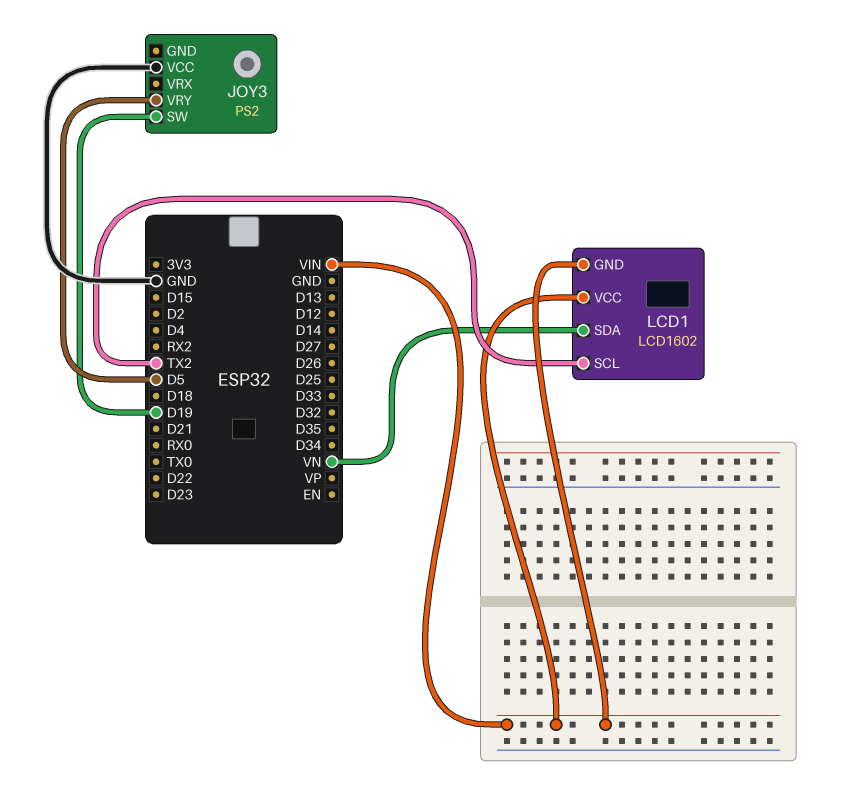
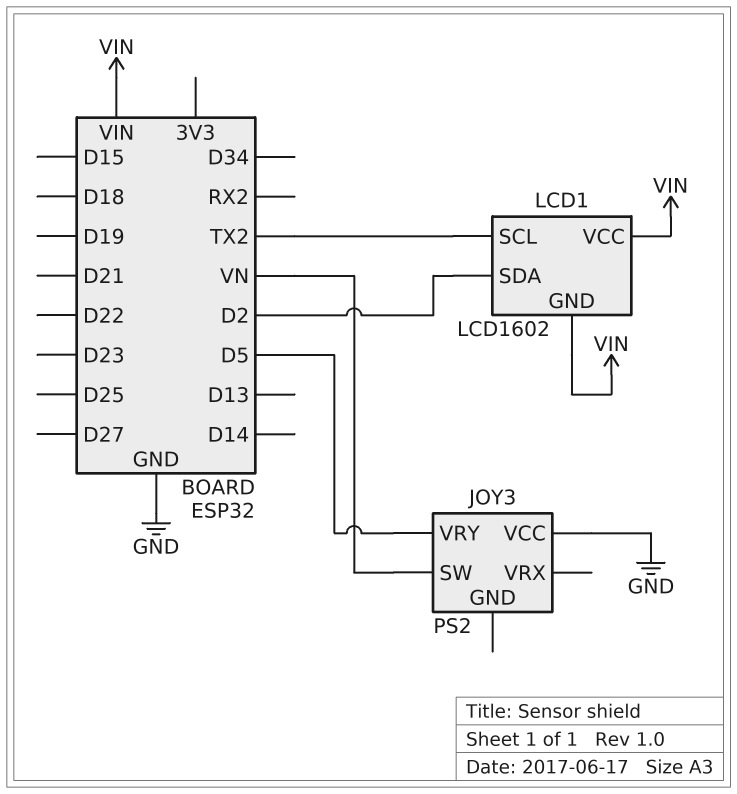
JOY3 pin SW: D19 -> VN
LCD1 pin SDA: VN -> D2

